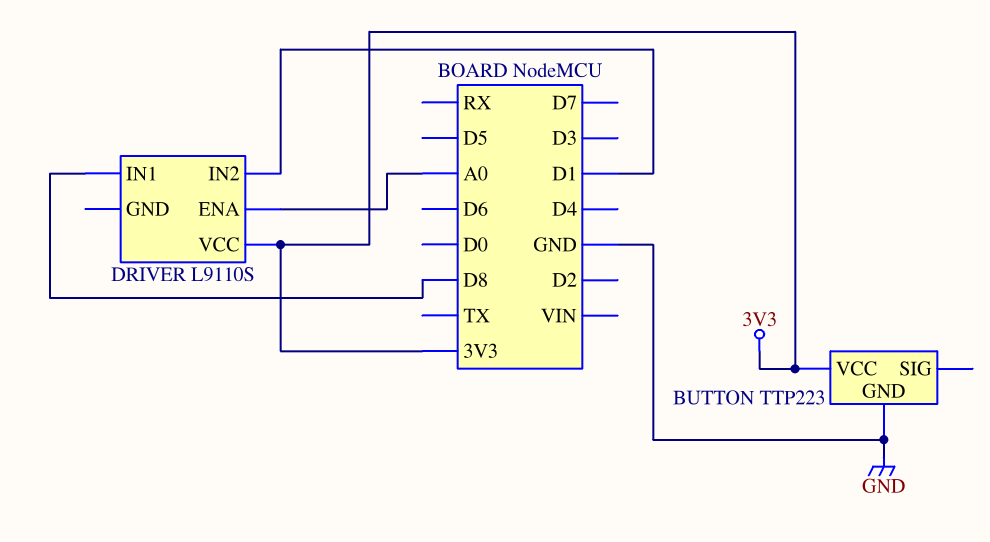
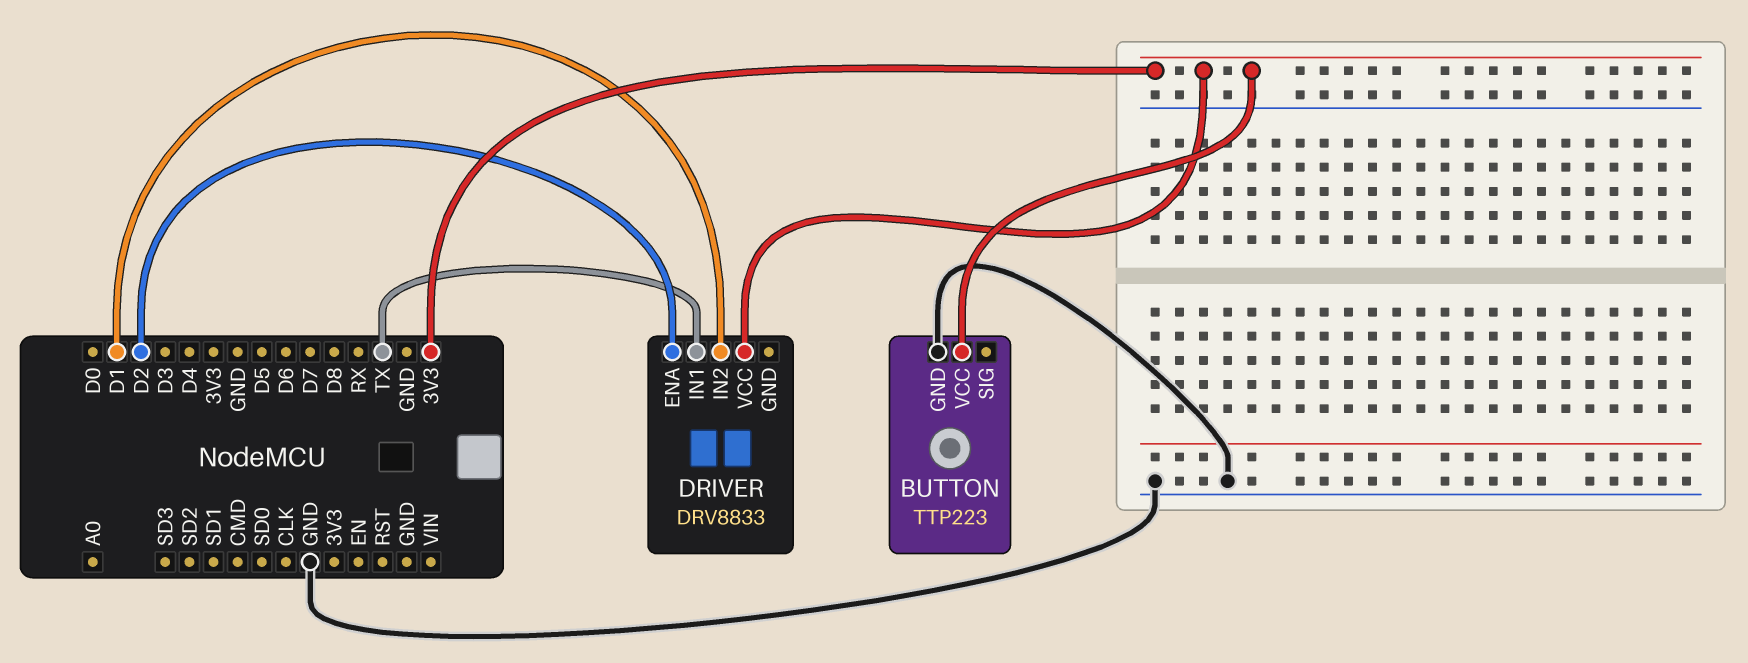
DRIVER: L9110S -> DRV8833
DRIVER pin ENA: A0 -> D2
DRIVER pin IN1: D8 -> TX

